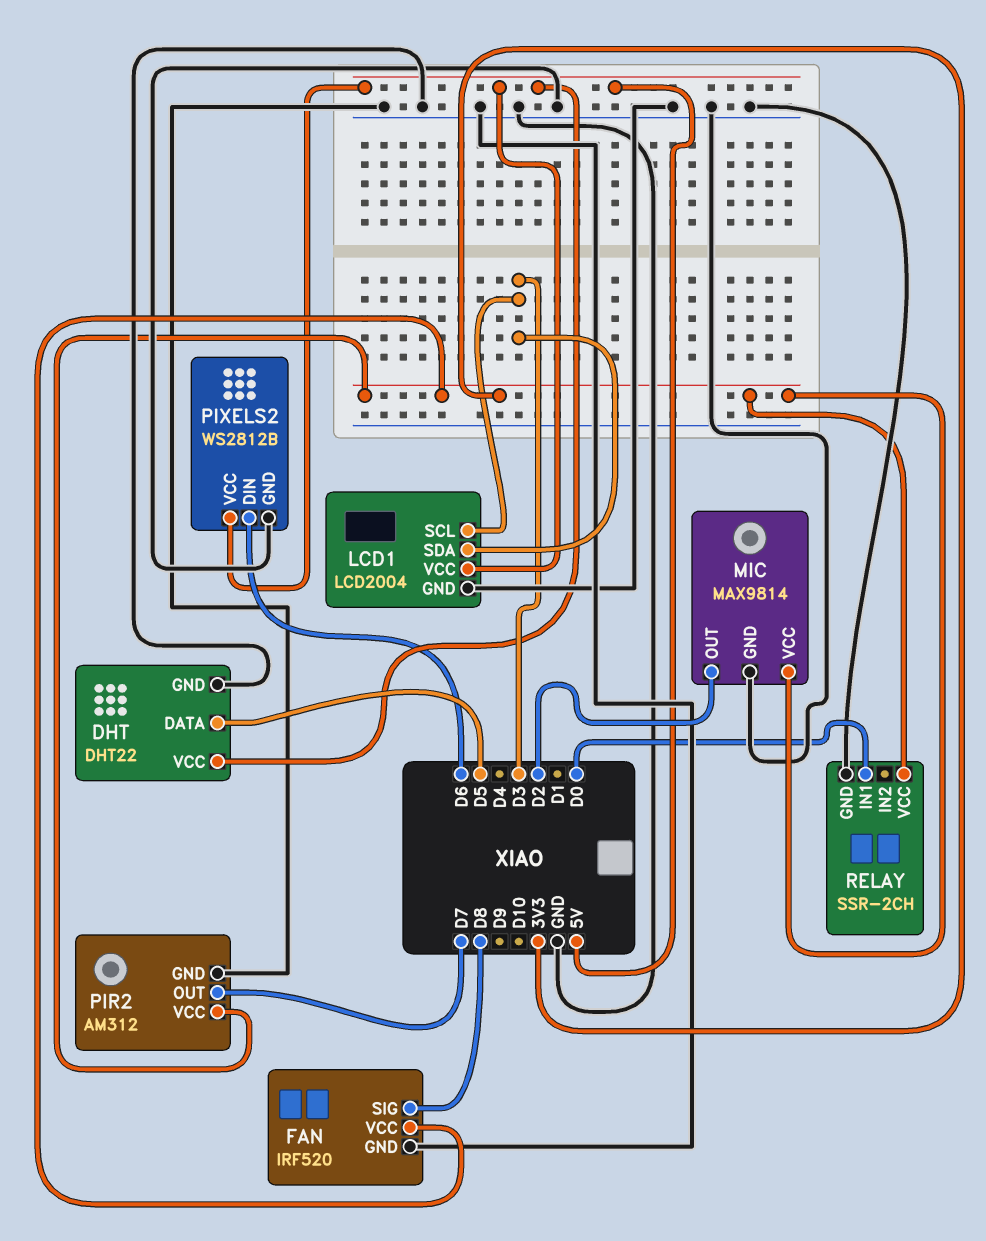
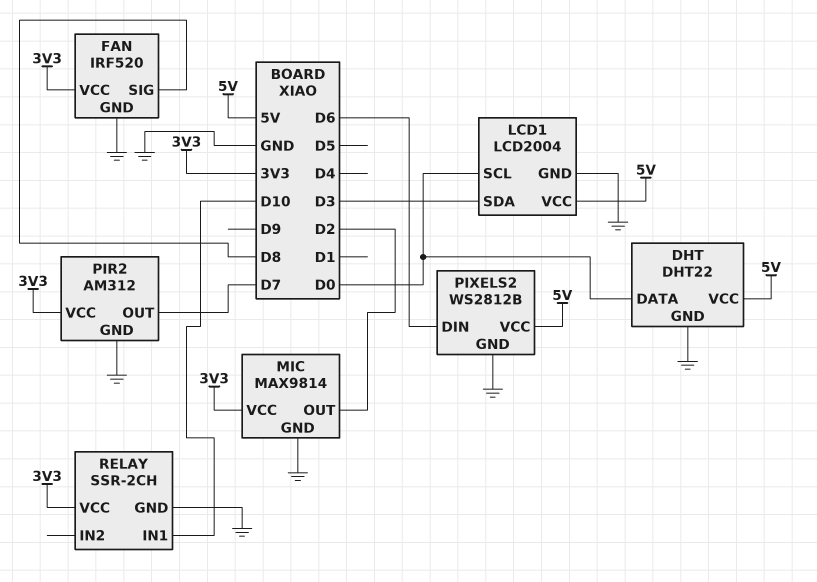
DHT pin DATA: D5 -> D0
LCD1 pin SCL: D3 -> D0
RELAY pin IN1: D0 -> D10

